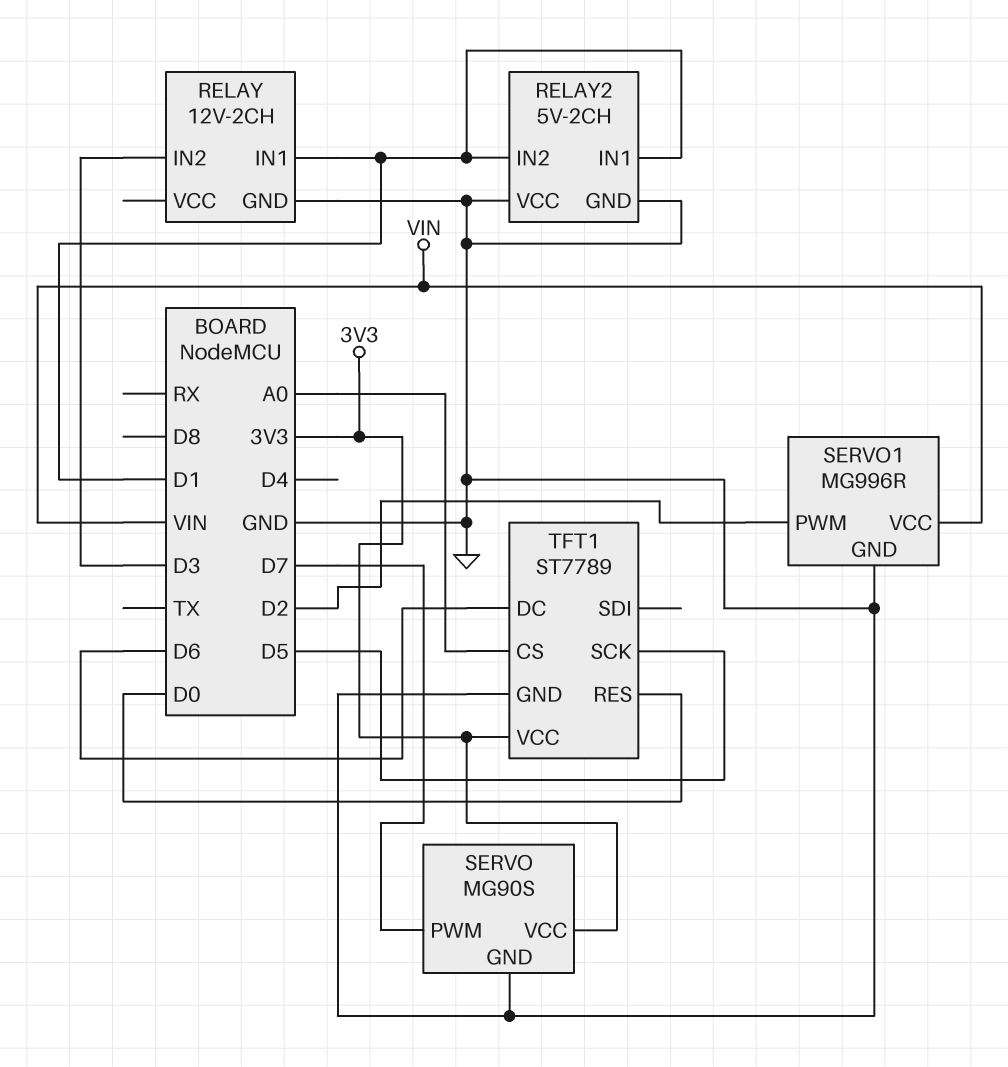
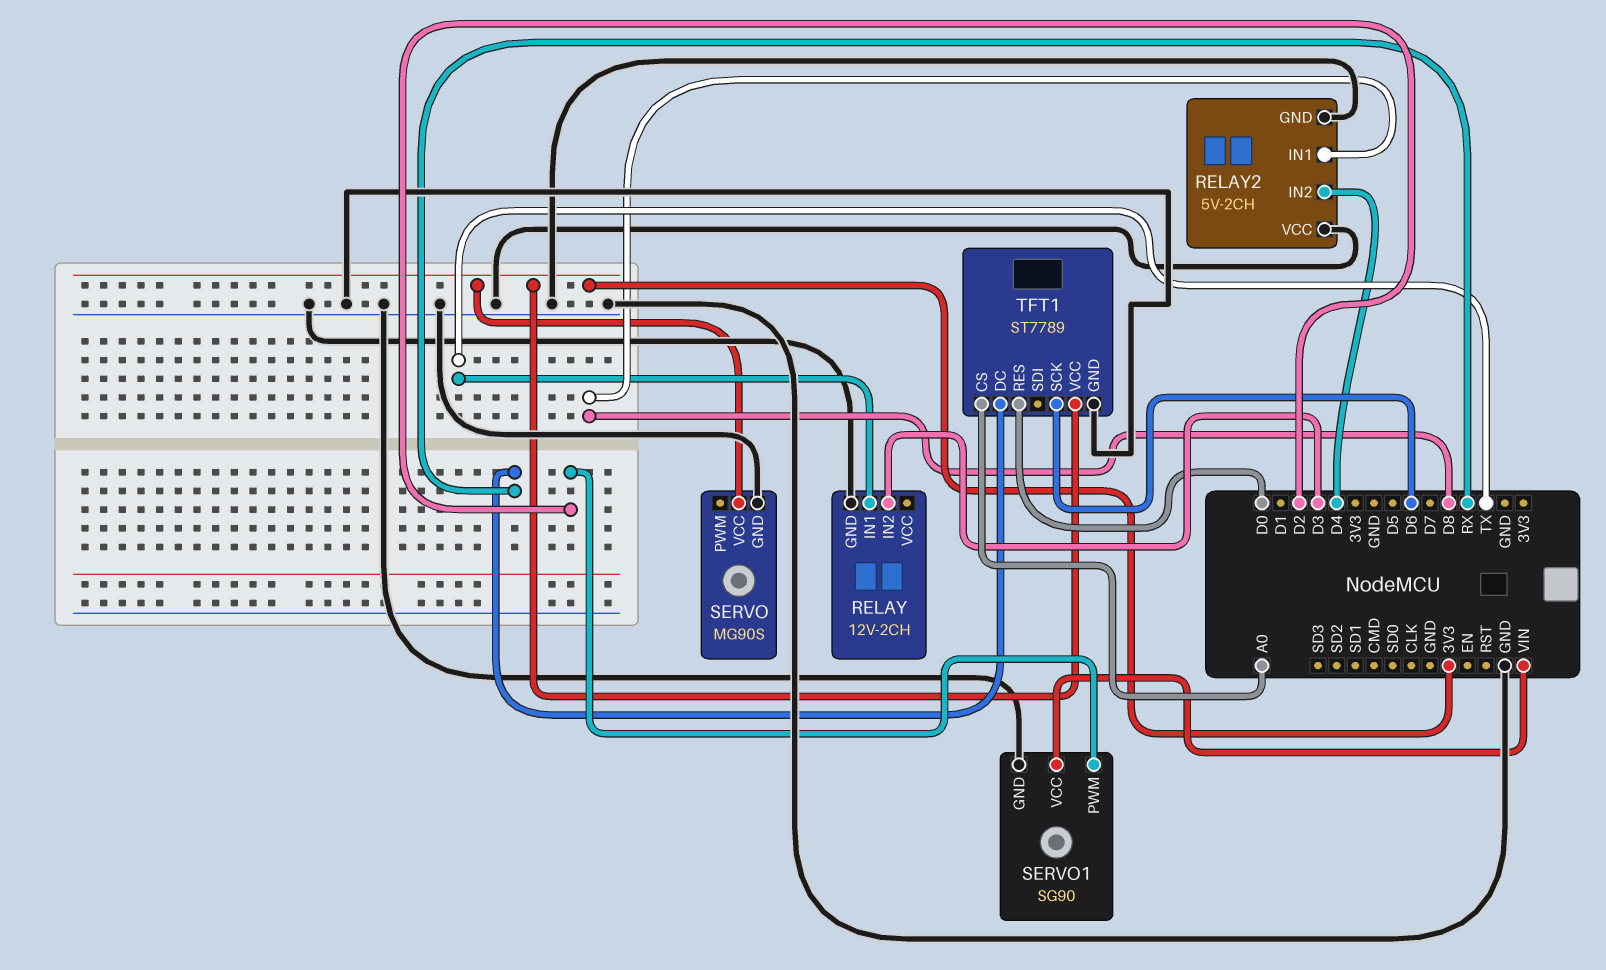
RELAY pin IN1: D1 -> TX
RELAY2 pin IN1: D1 -> D8
RELAY2 pin IN2: D1 -> D4
SERVO pin PWM: D7 -> none
SERVO1: MG996R -> SG90
TFT1 pin DC: D6 -> RX
TFT1 pin SCK: D5 -> D6

